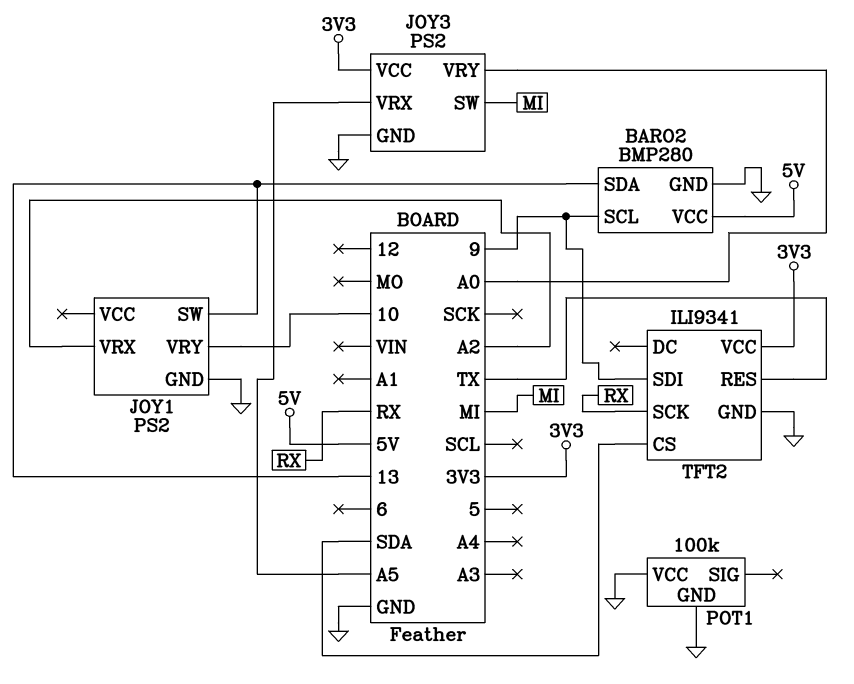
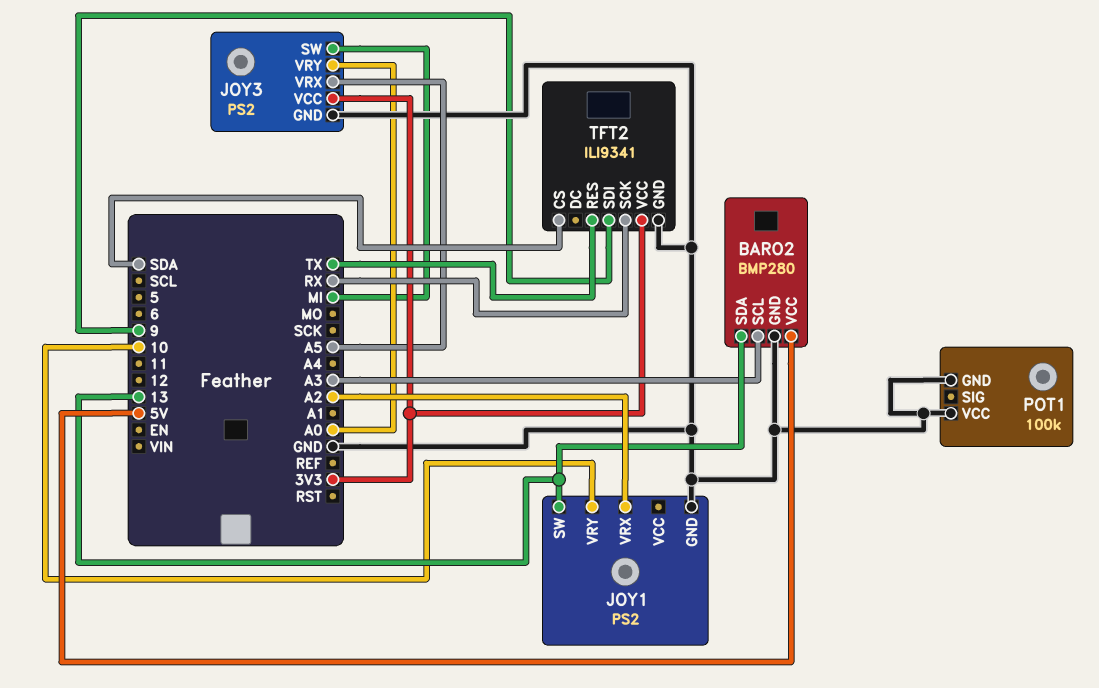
BARO2 pin SCL: 9 -> A3

